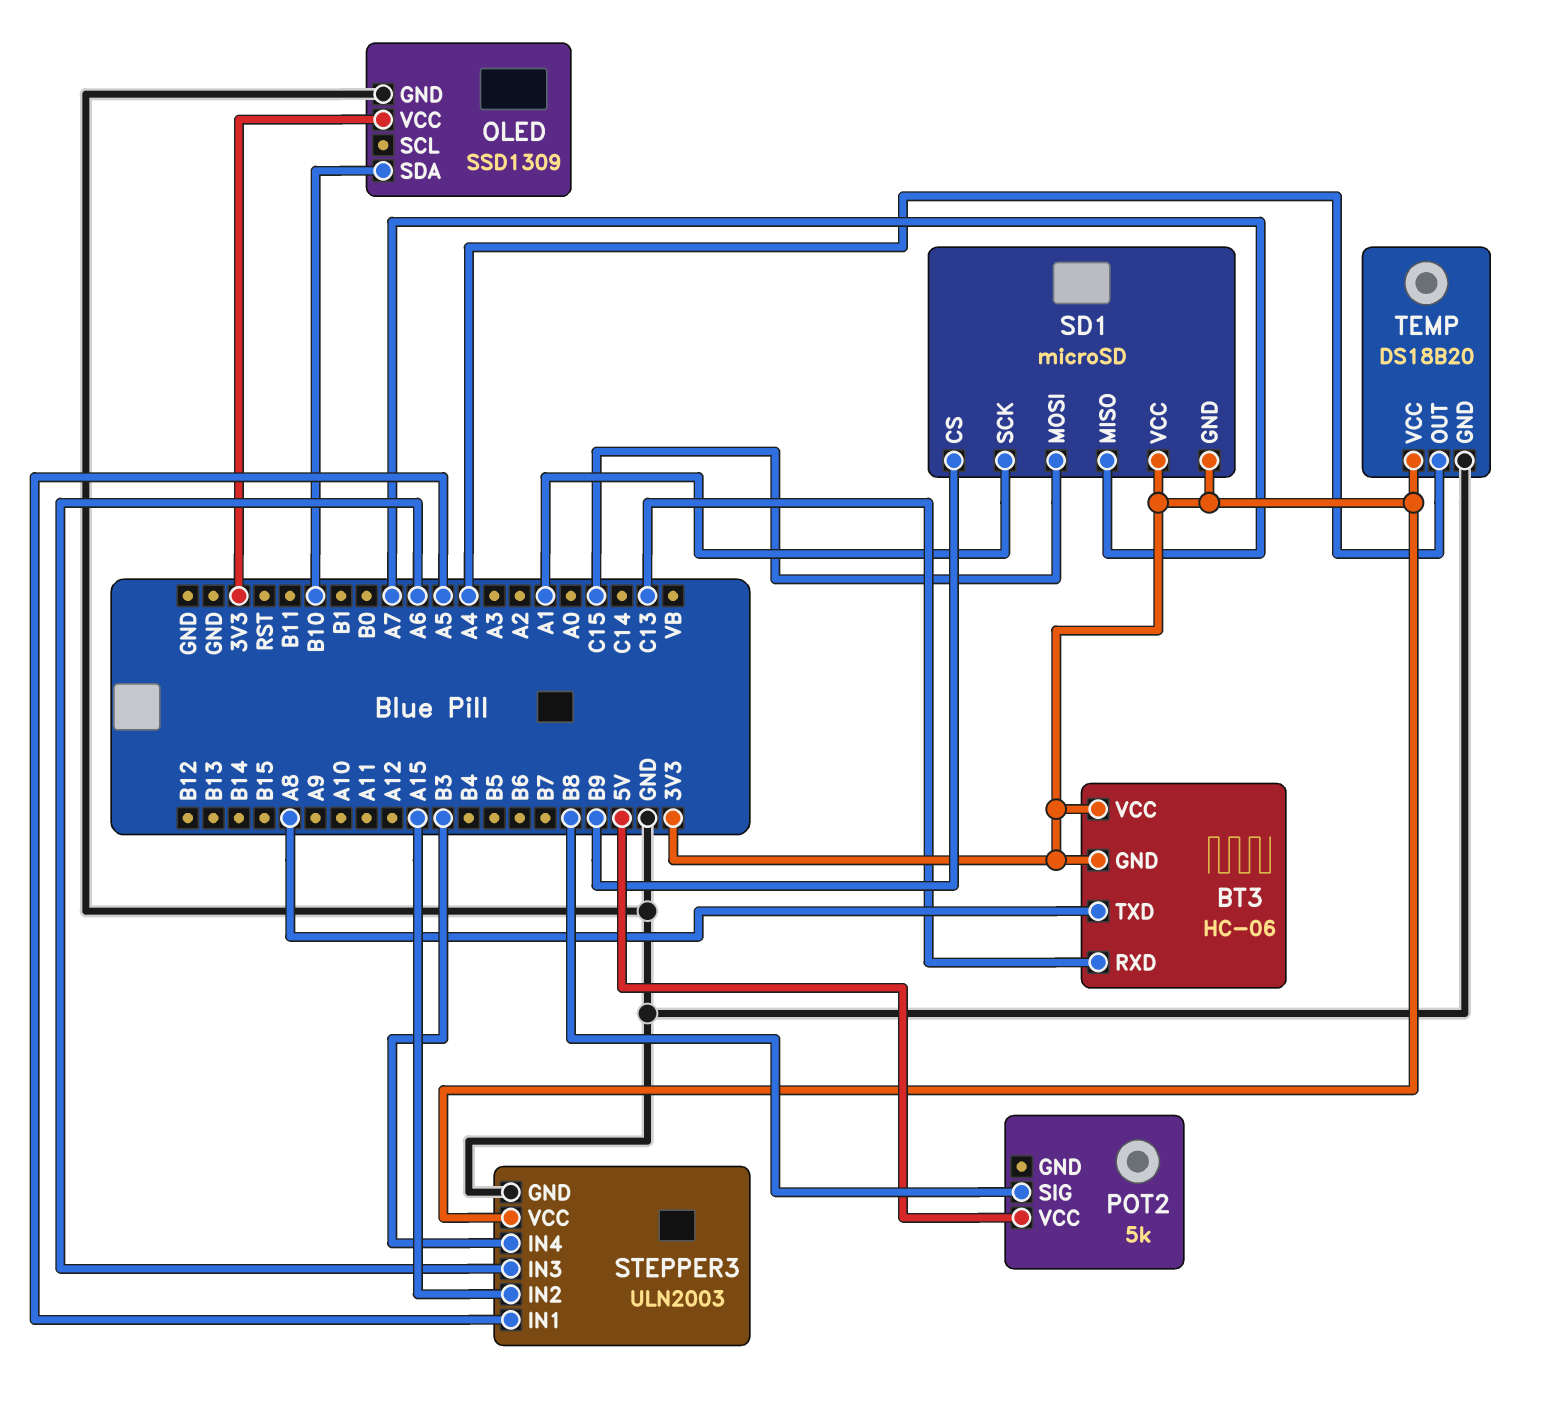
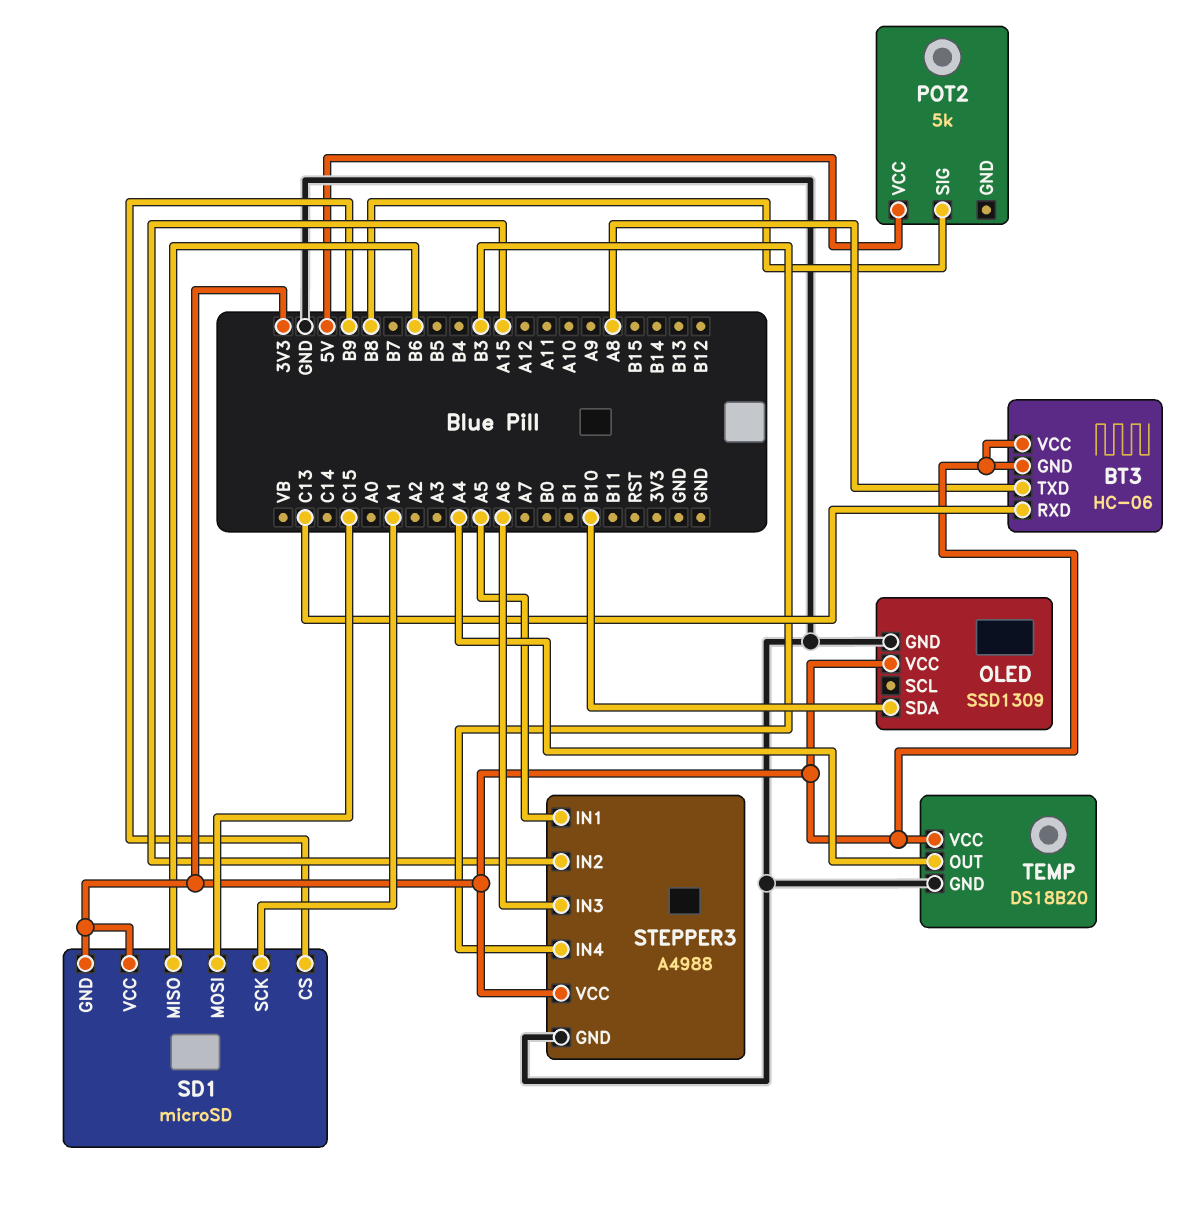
SD1 pin MISO: A7 -> B6
STEPPER3: ULN2003 -> A4988

